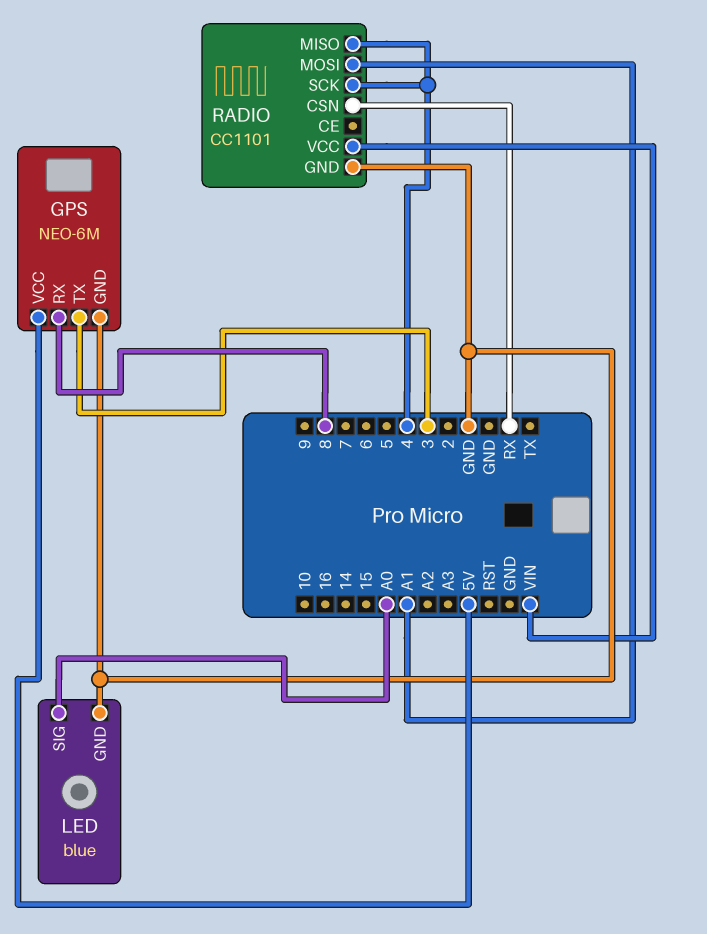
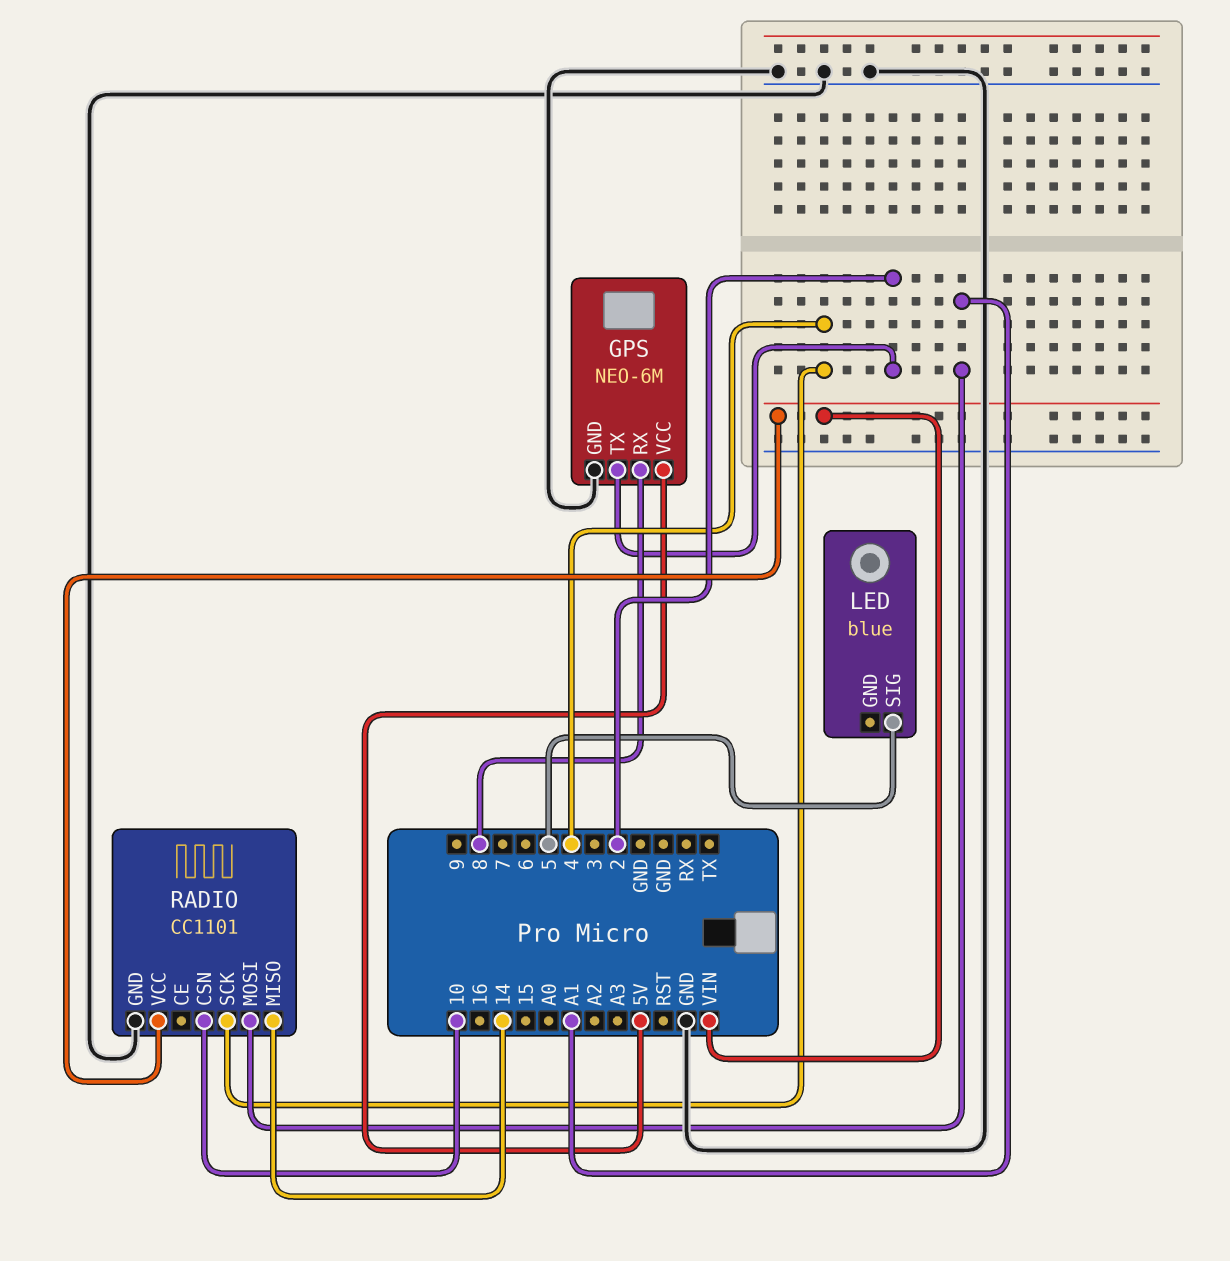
GPS pin TX: 3 -> 2
LED pin GND: GND -> none
LED pin SIG: A0 -> 5
RADIO pin CSN: RX -> 10
RADIO pin MISO: 4 -> 14

